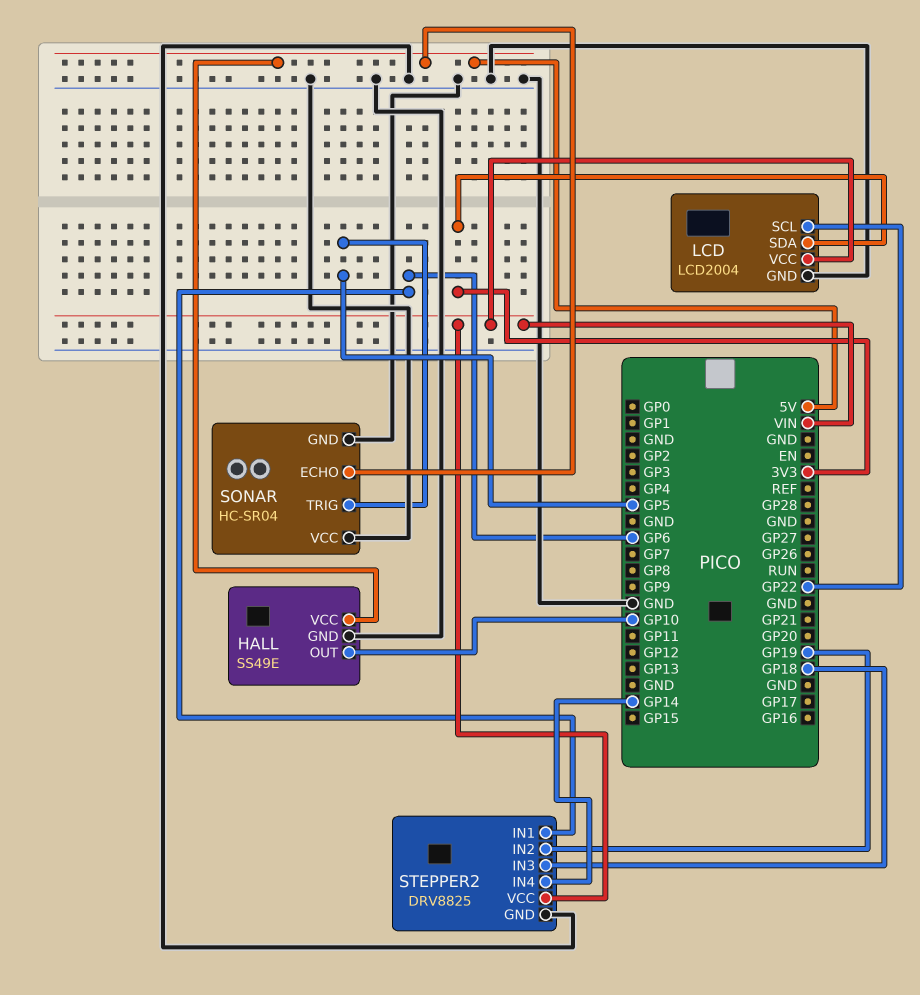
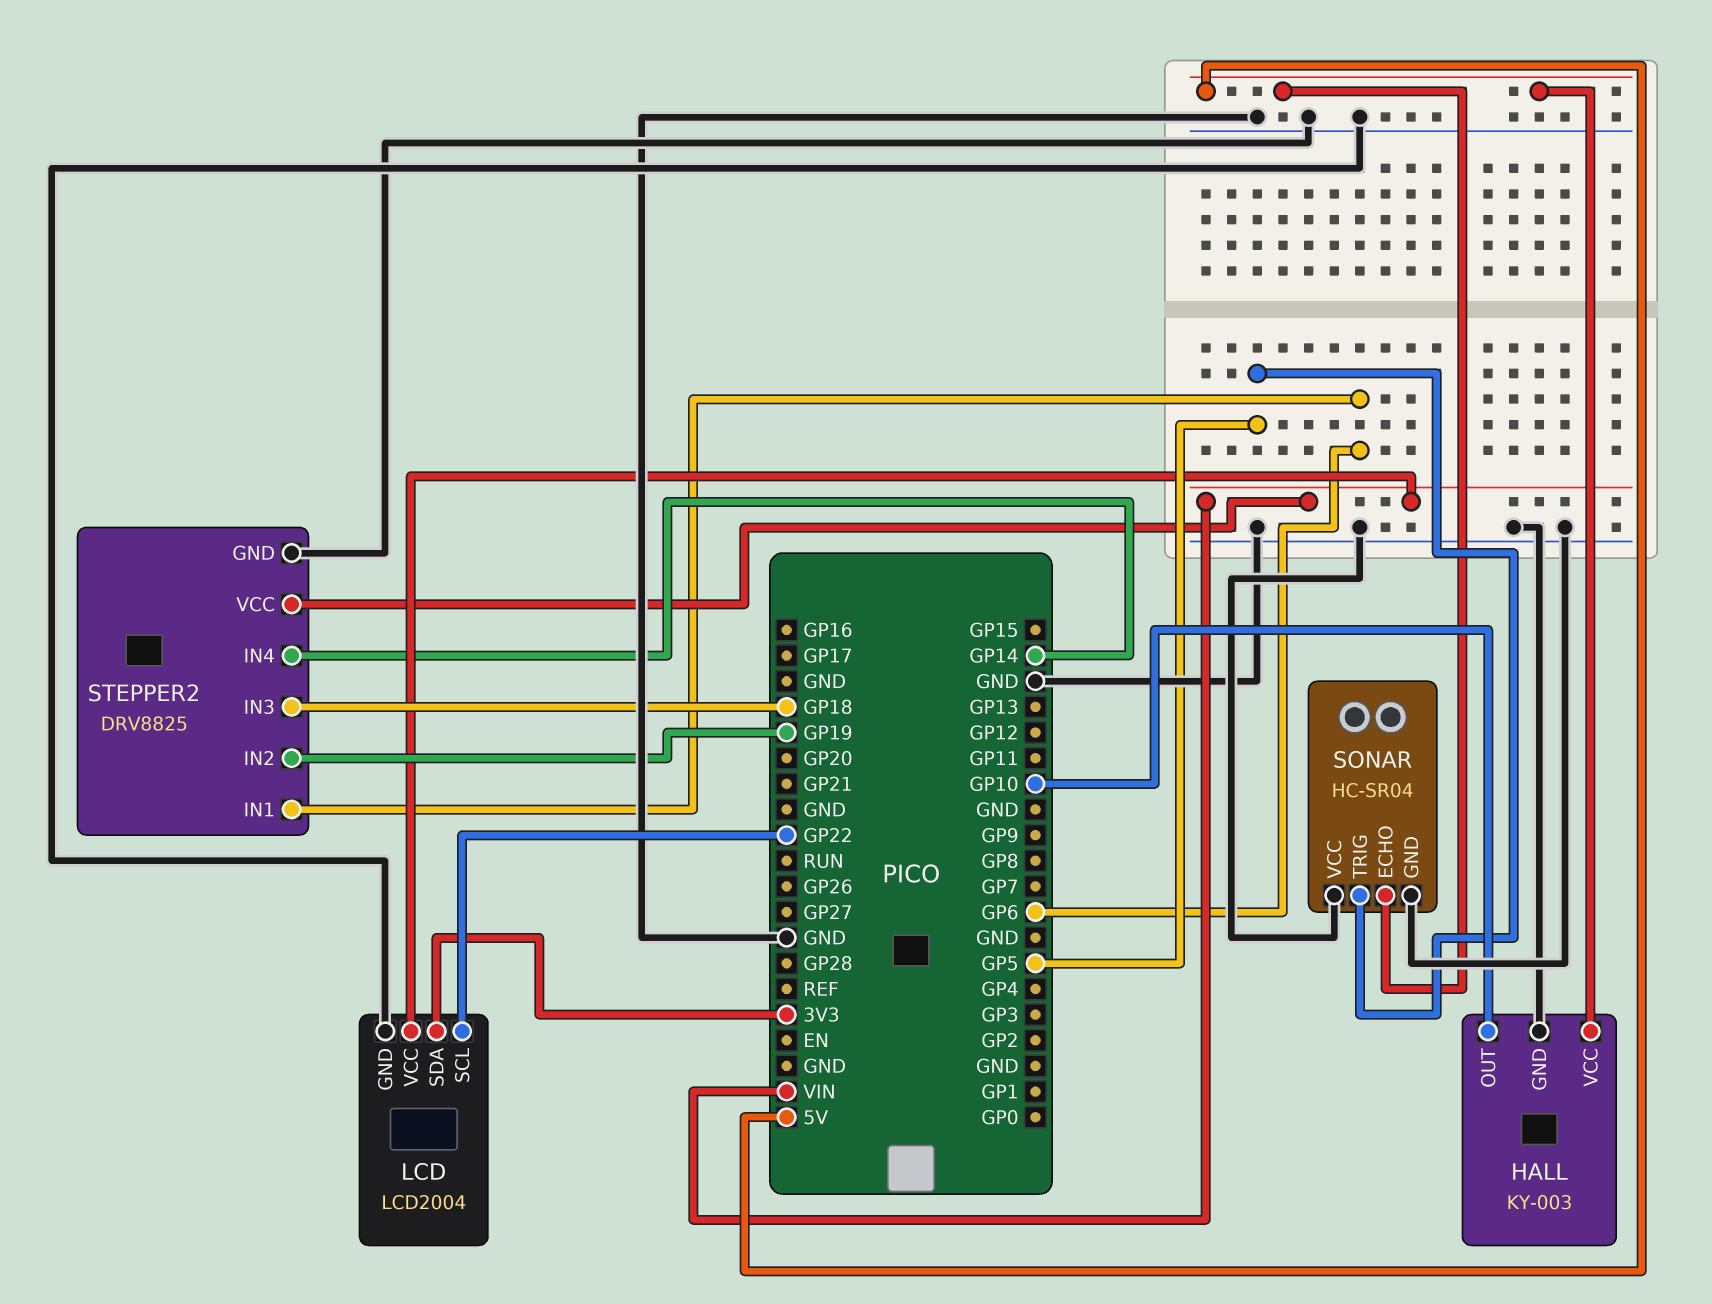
HALL: SS49E -> KY-003

